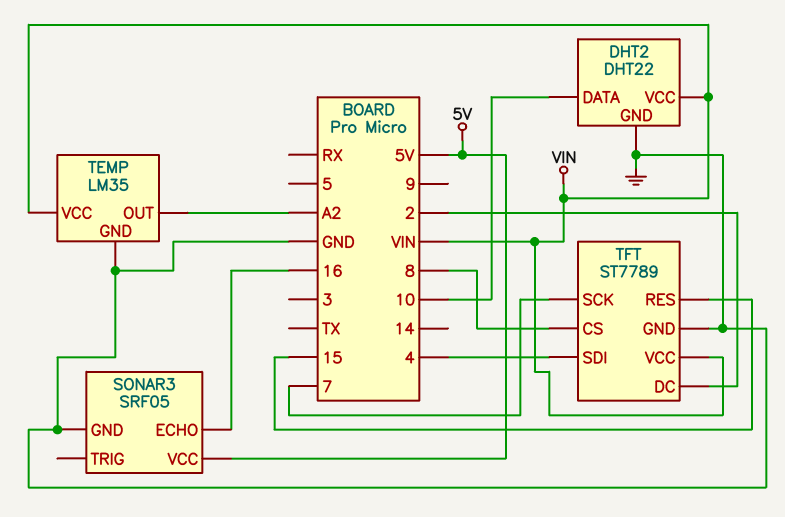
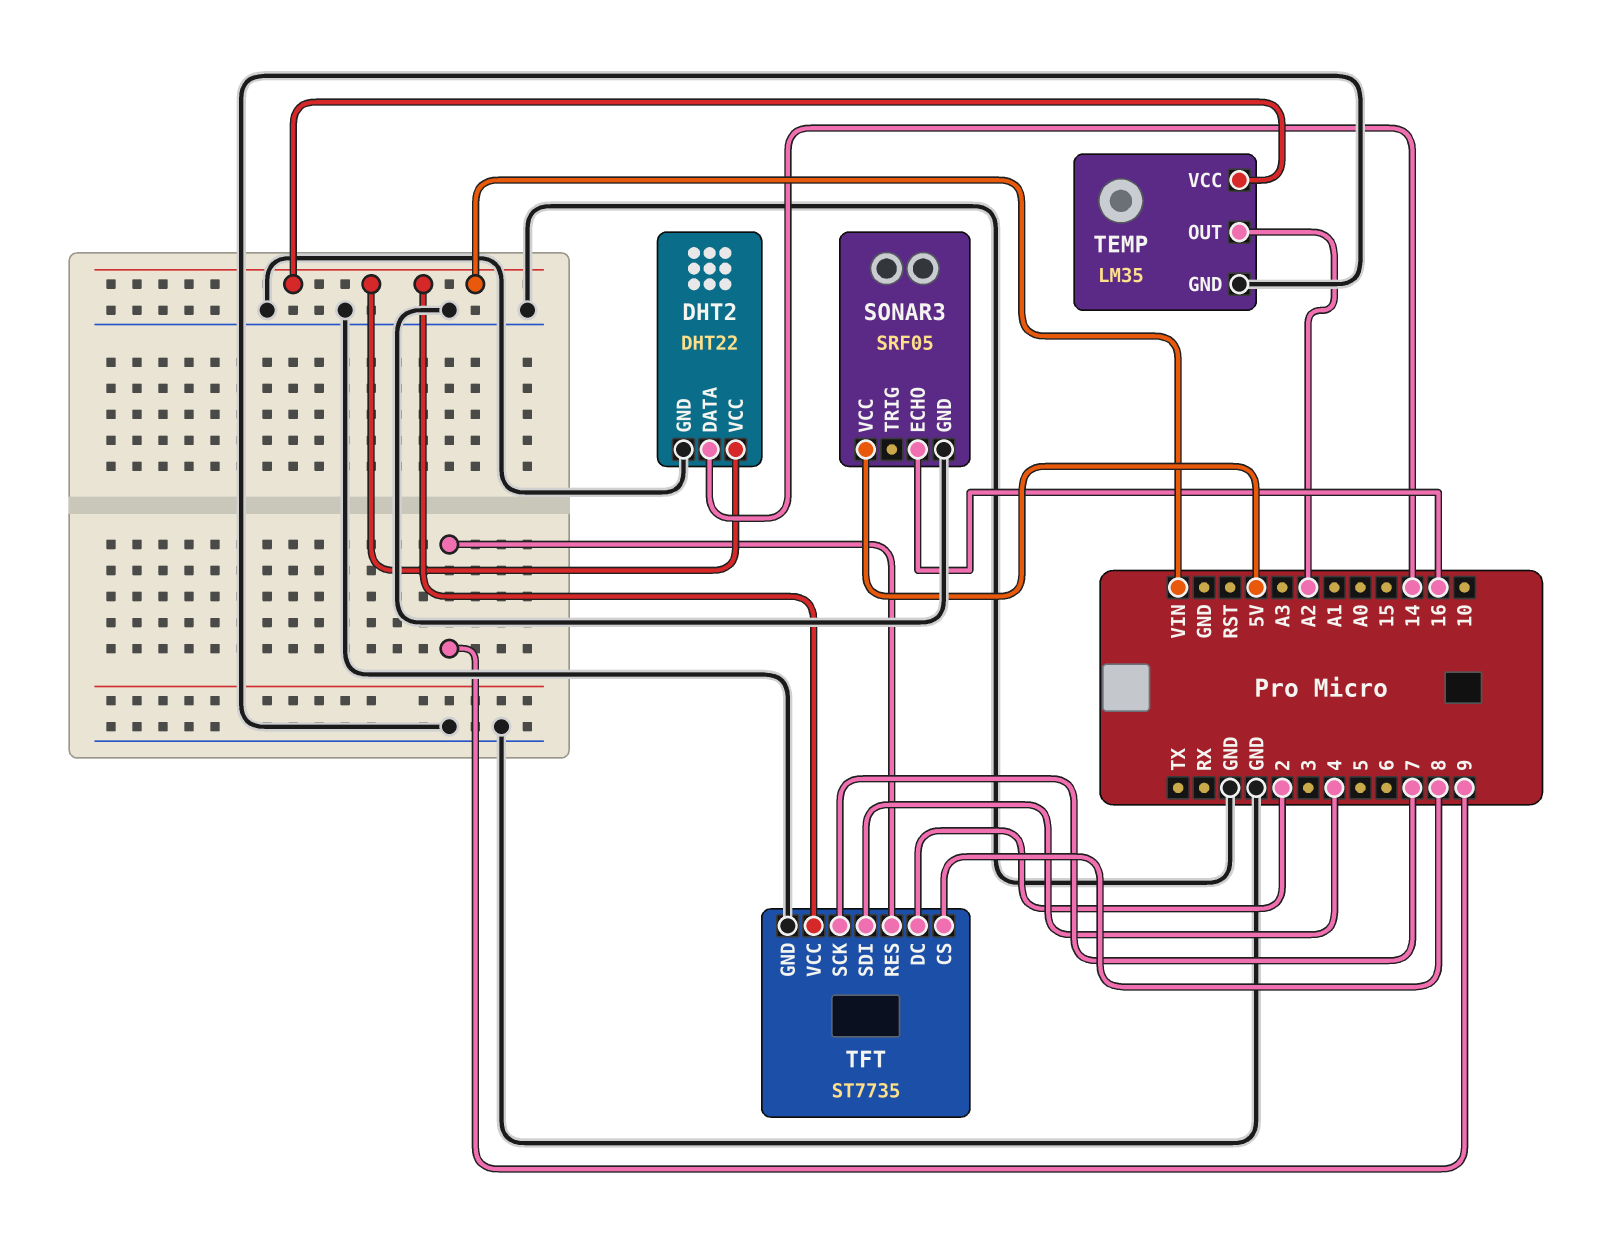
DHT2 pin DATA: 10 -> 14
TFT: ST7789 -> ST7735
TFT pin RES: 15 -> 9

